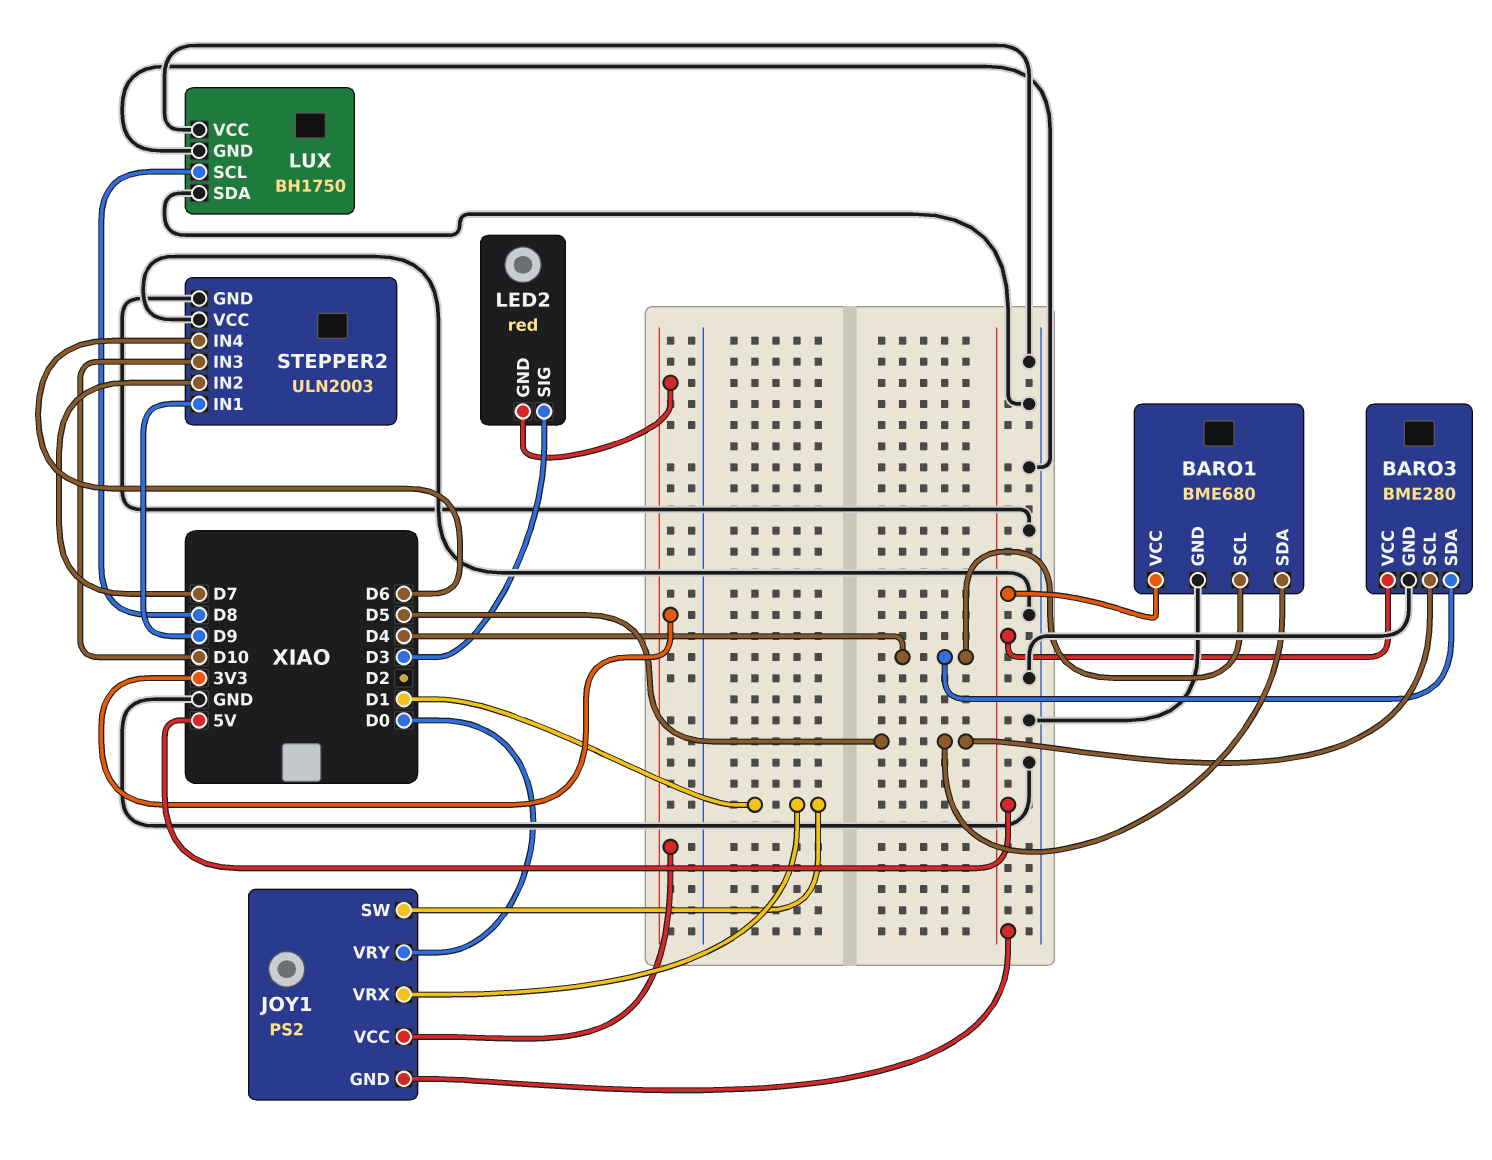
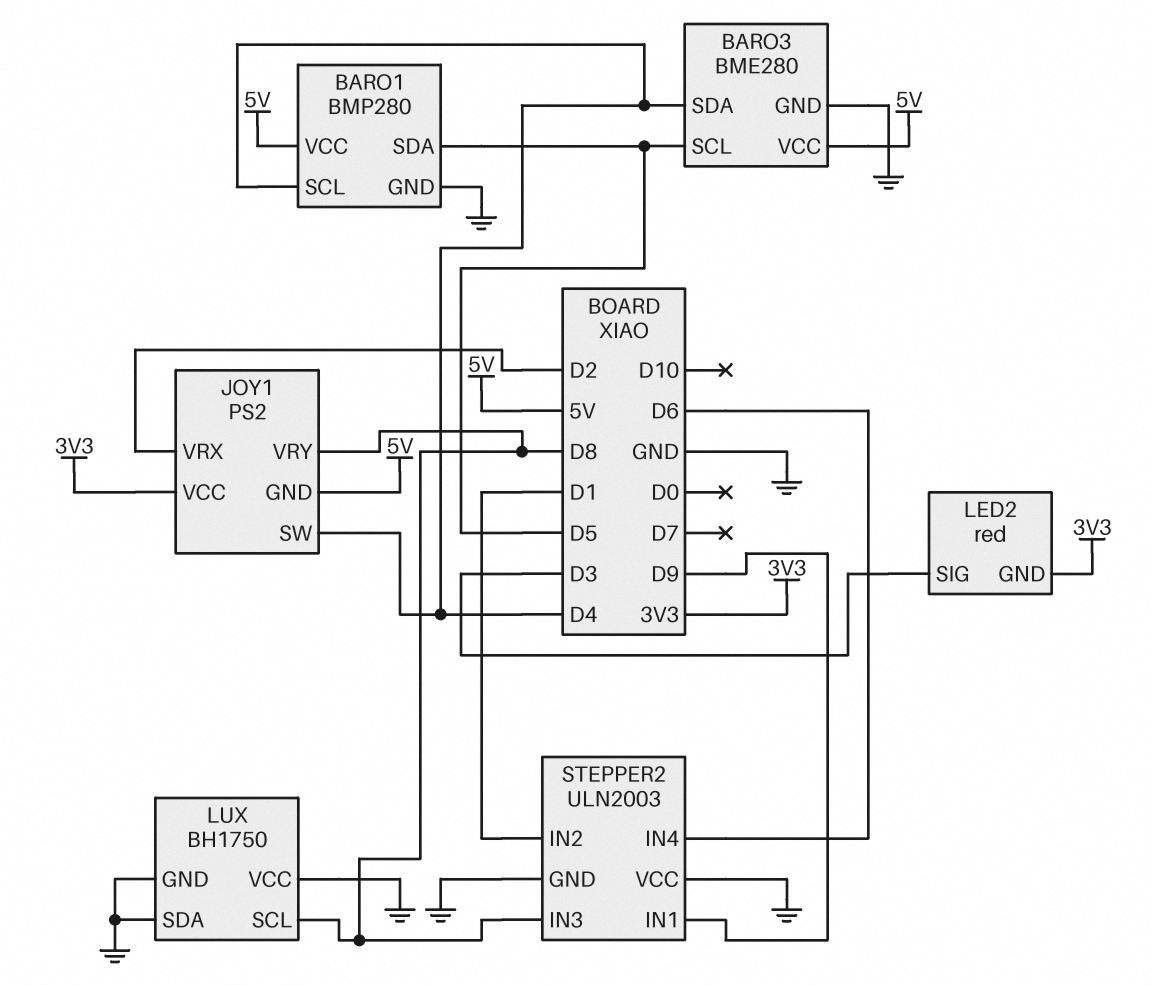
BARO1: BME680 -> BMP280
JOY1 pin SW: D1 -> D4
JOY1 pin VRX: D1 -> D2
JOY1 pin VRY: D0 -> D8
STEPPER2 pin IN2: D7 -> D1
STEPPER2 pin IN3: D10 -> D8

